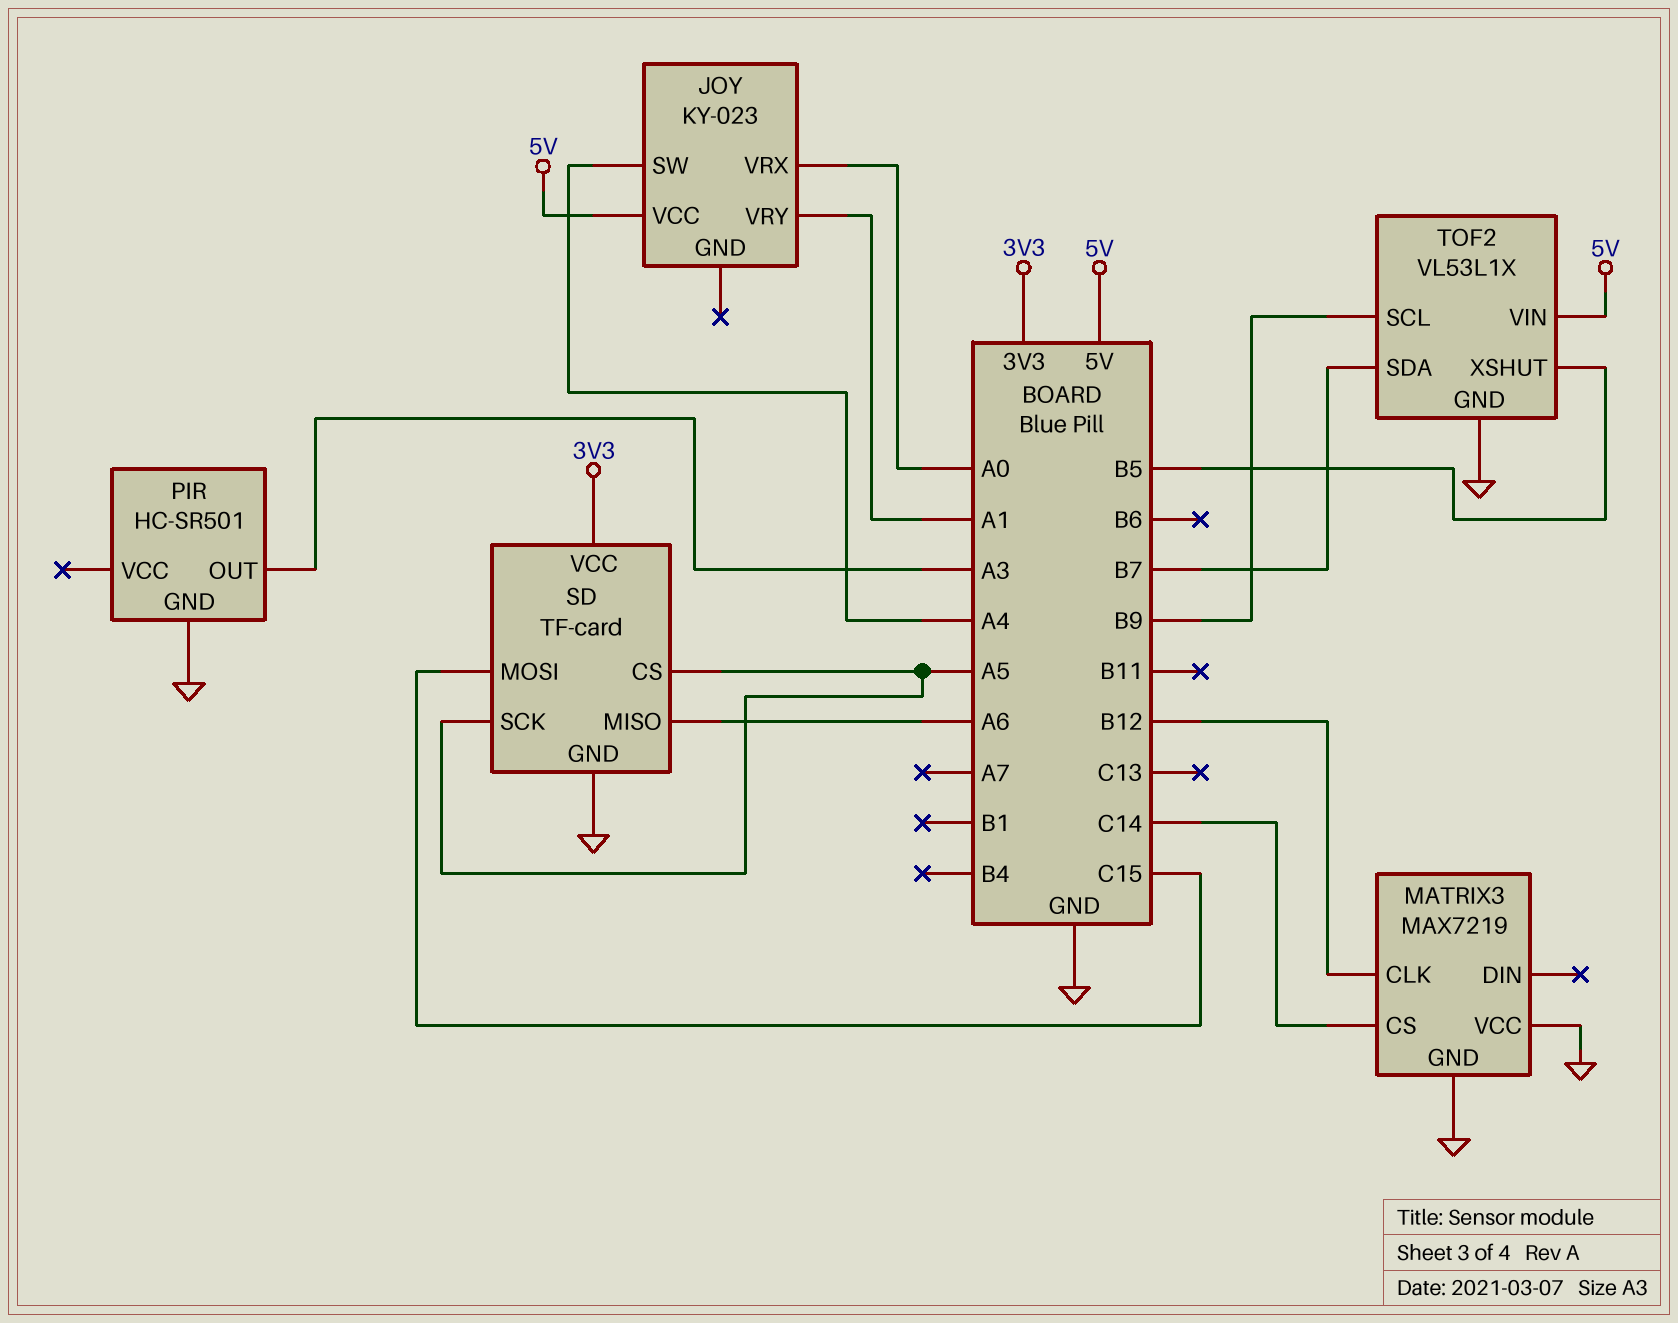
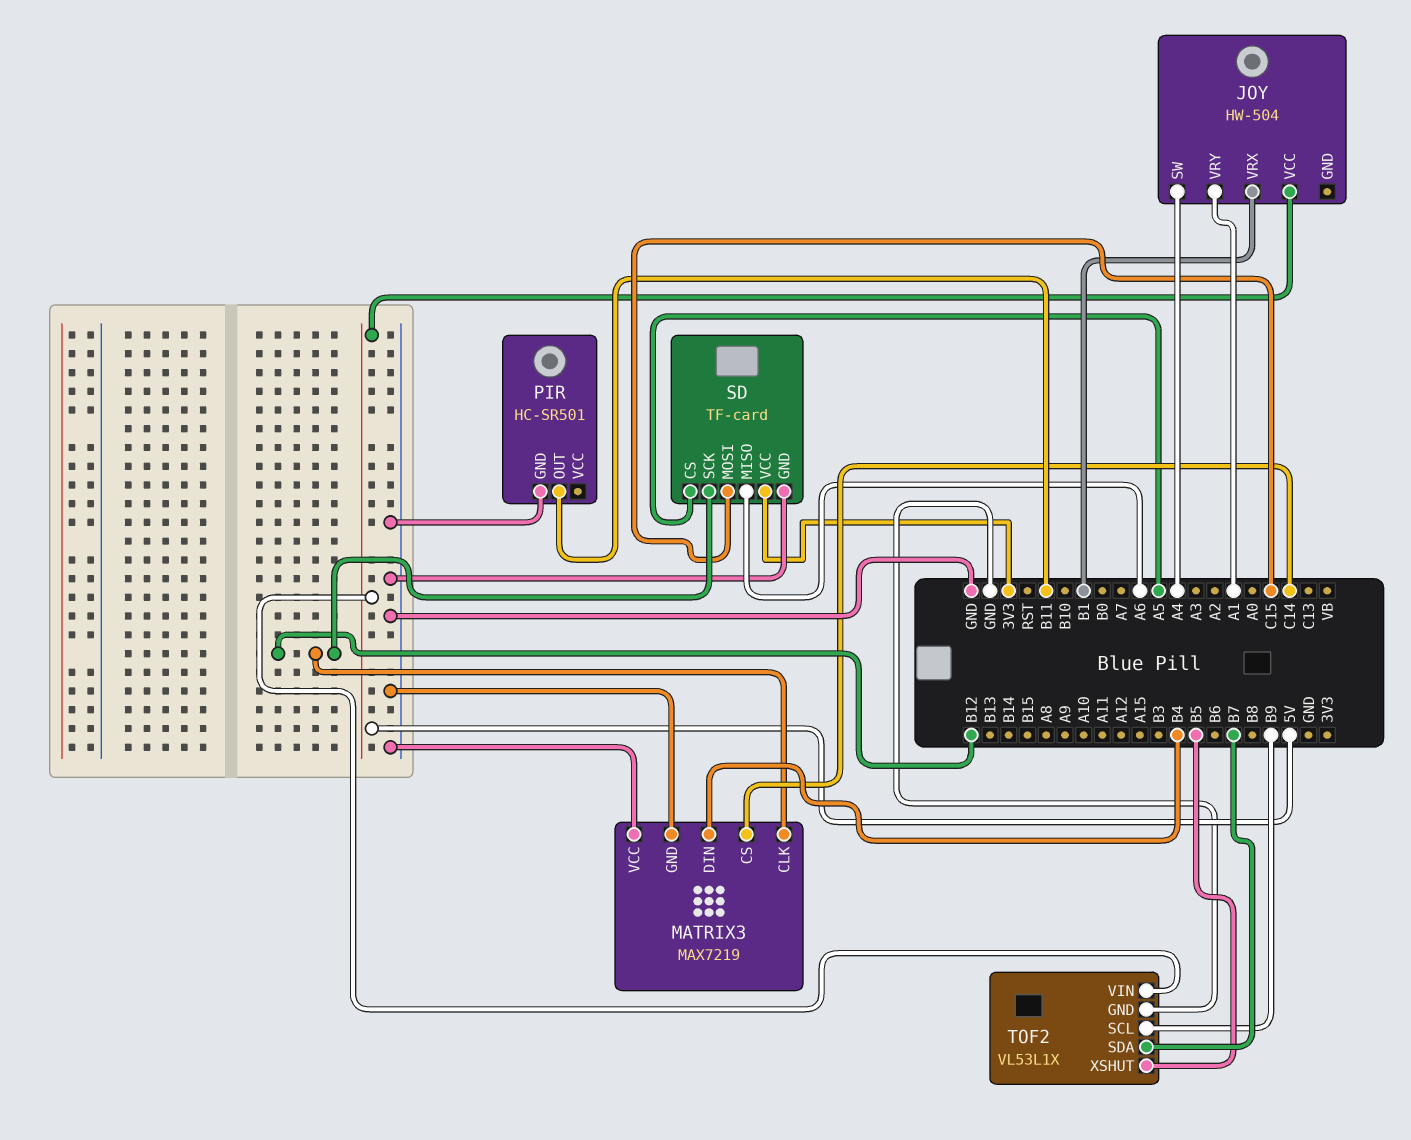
JOY: KY-023 -> HW-504
JOY pin VRX: A0 -> B1
MATRIX3 pin DIN: none -> B4
PIR pin OUT: A3 -> B11
SD pin SCK: A5 -> B12

